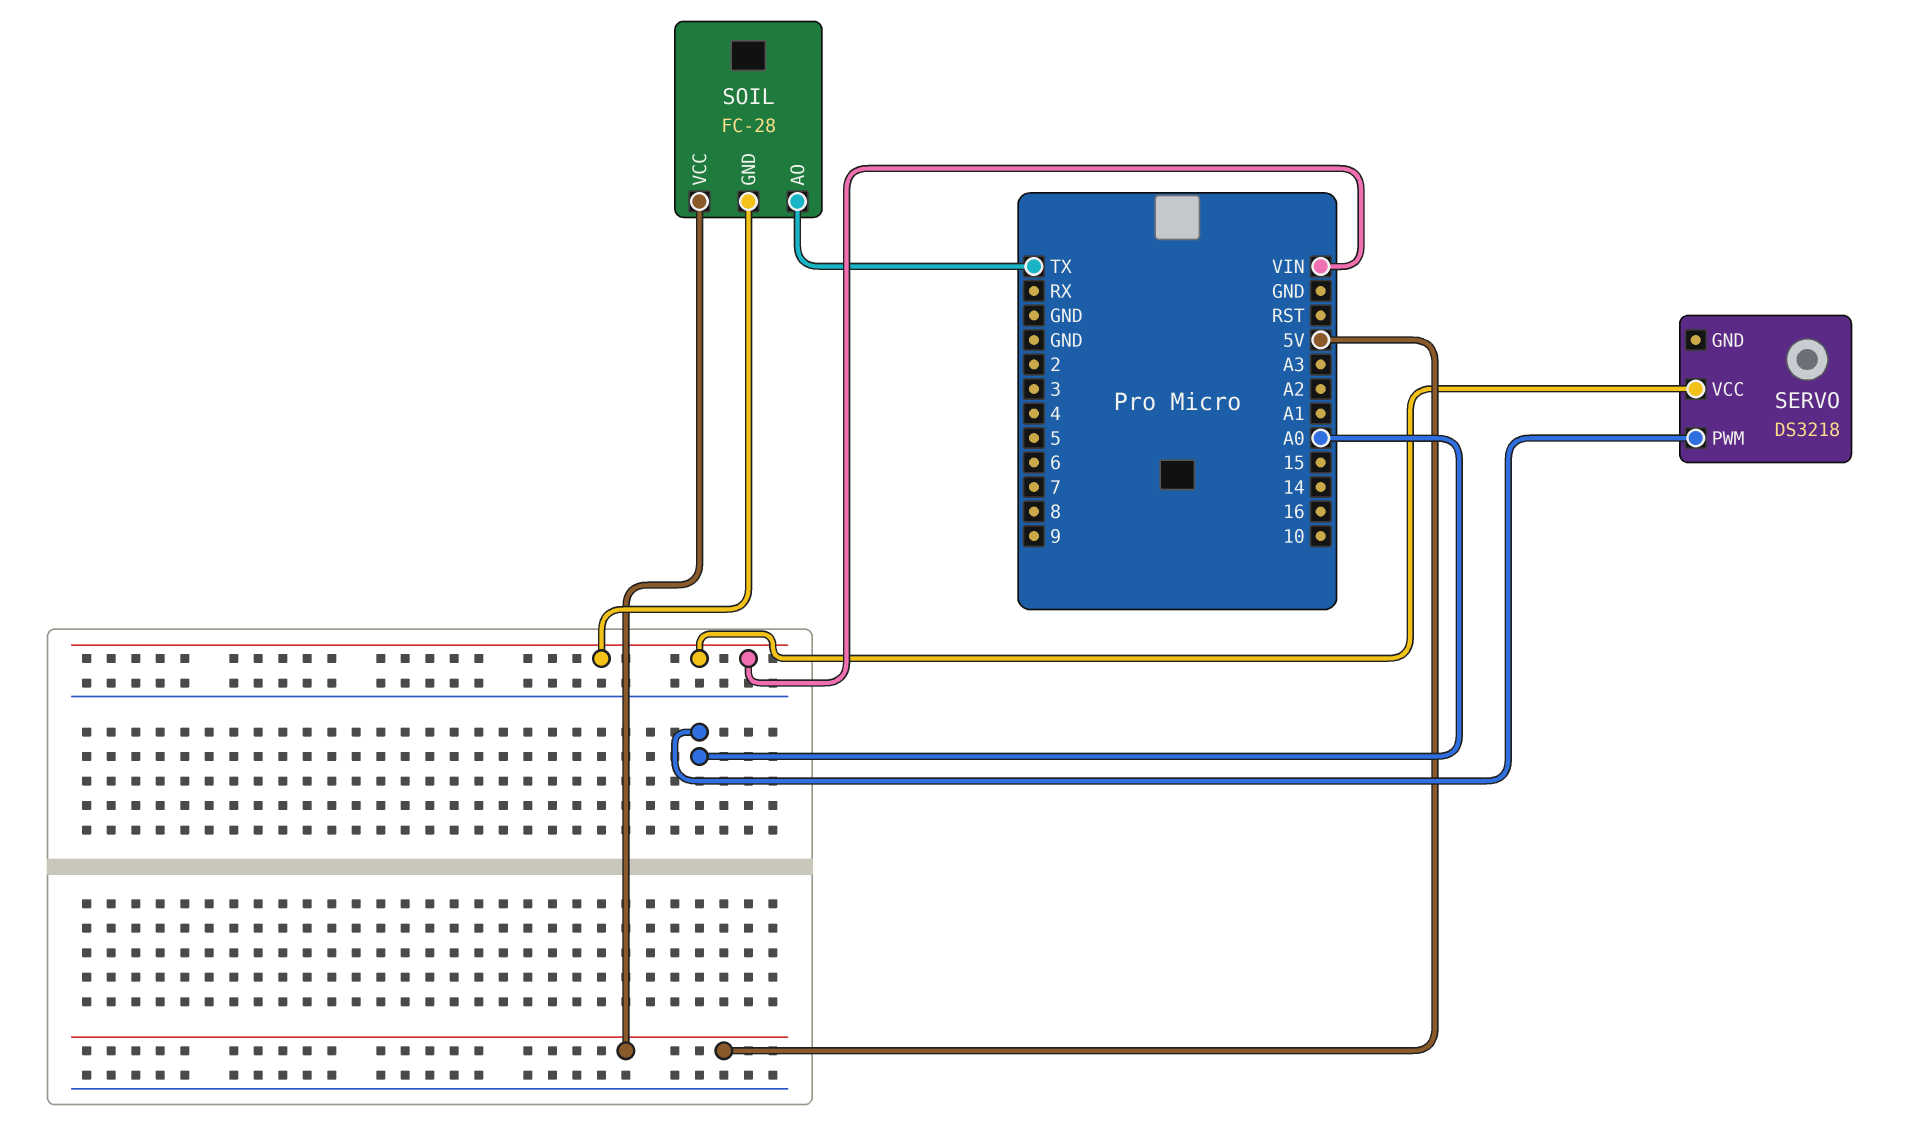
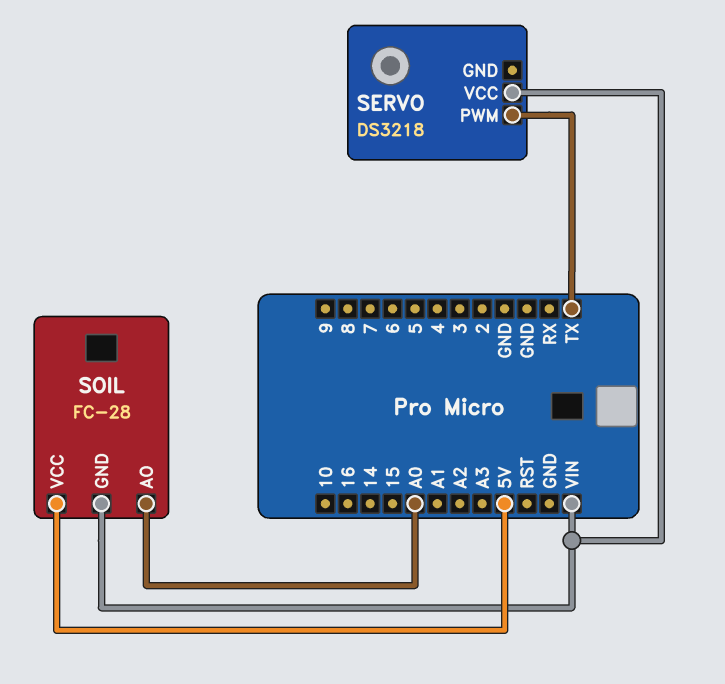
SERVO pin PWM: A0 -> TX
SOIL pin AO: TX -> A0

